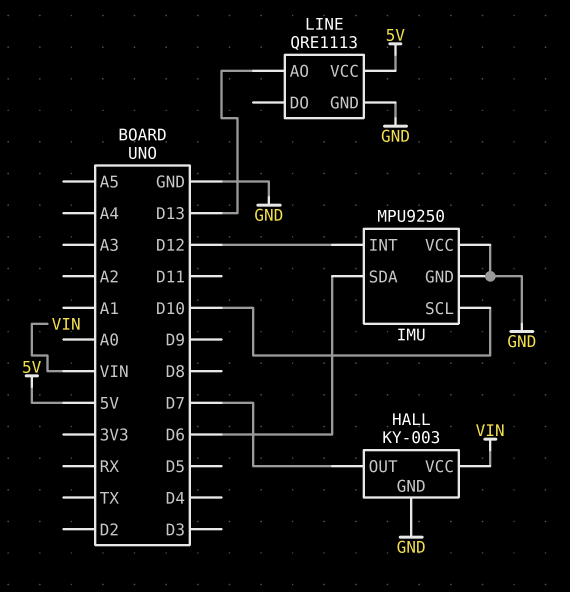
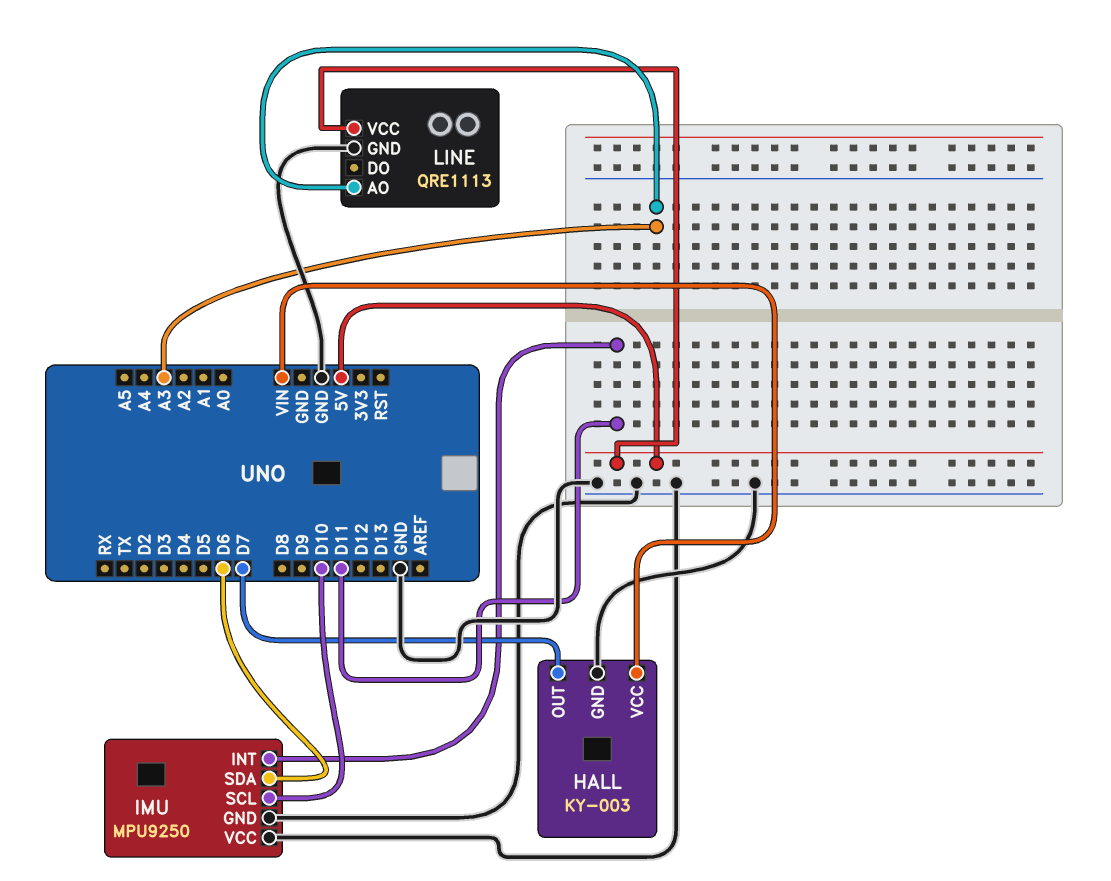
IMU pin INT: D12 -> D11
LINE pin AO: D13 -> A3

